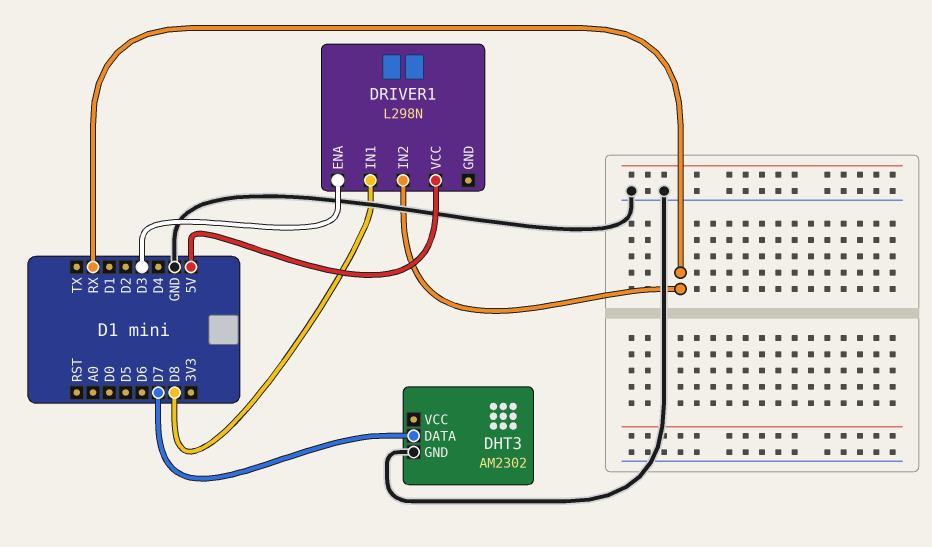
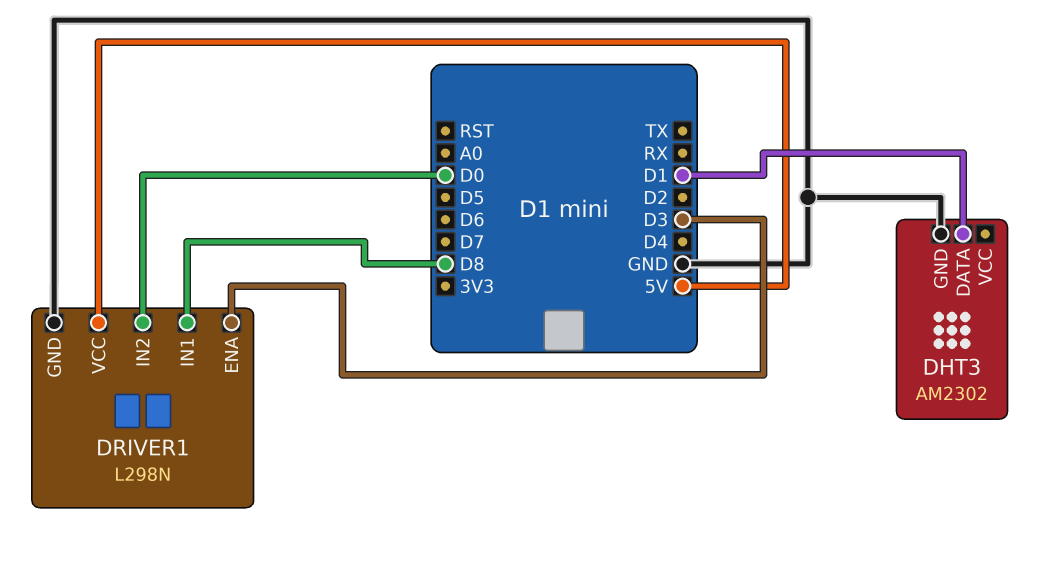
DHT3 pin DATA: D7 -> D1
DRIVER1 pin GND: none -> GND
DRIVER1 pin IN2: RX -> D0

